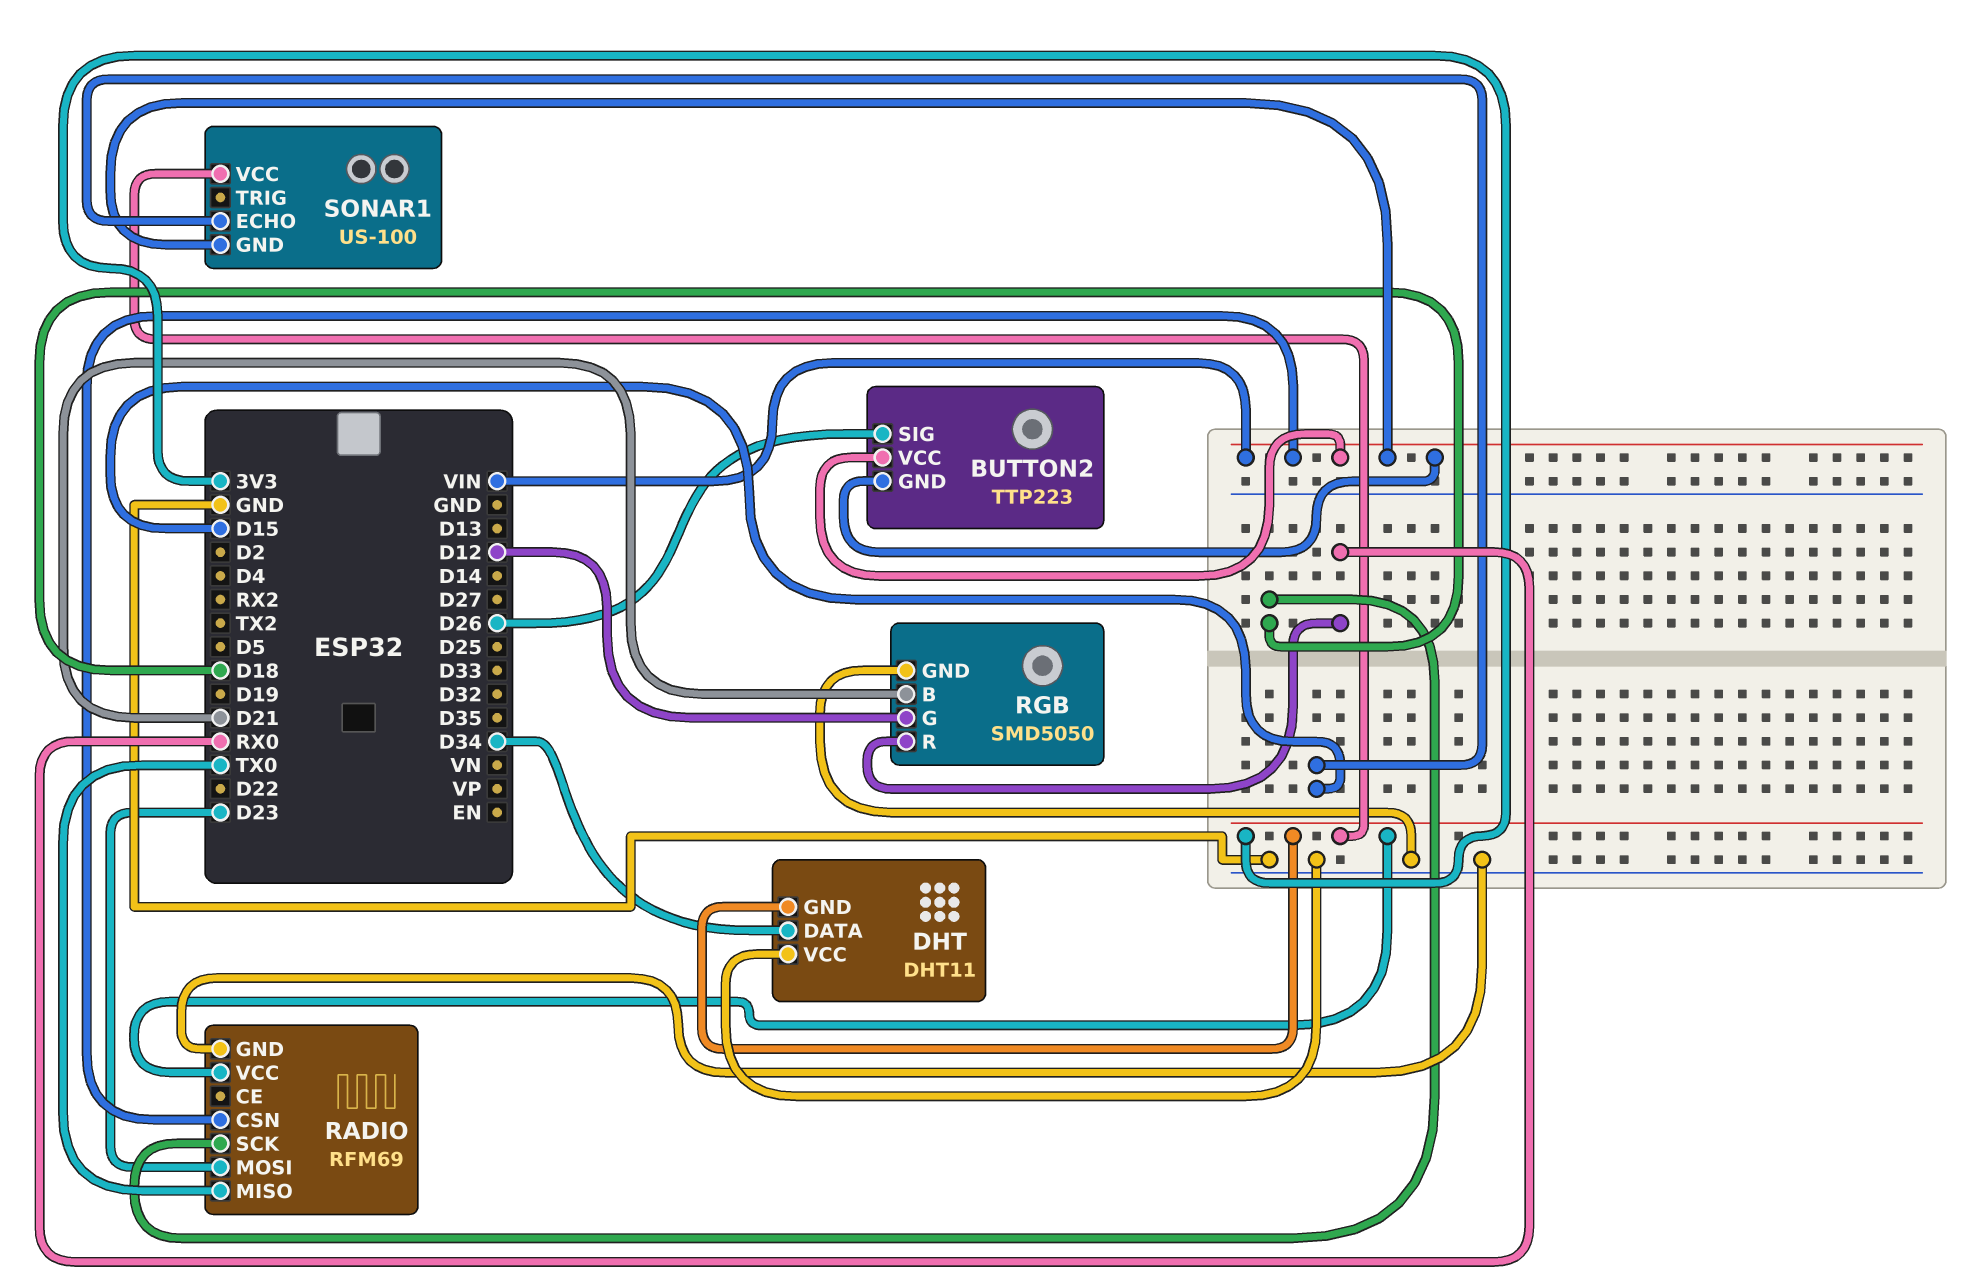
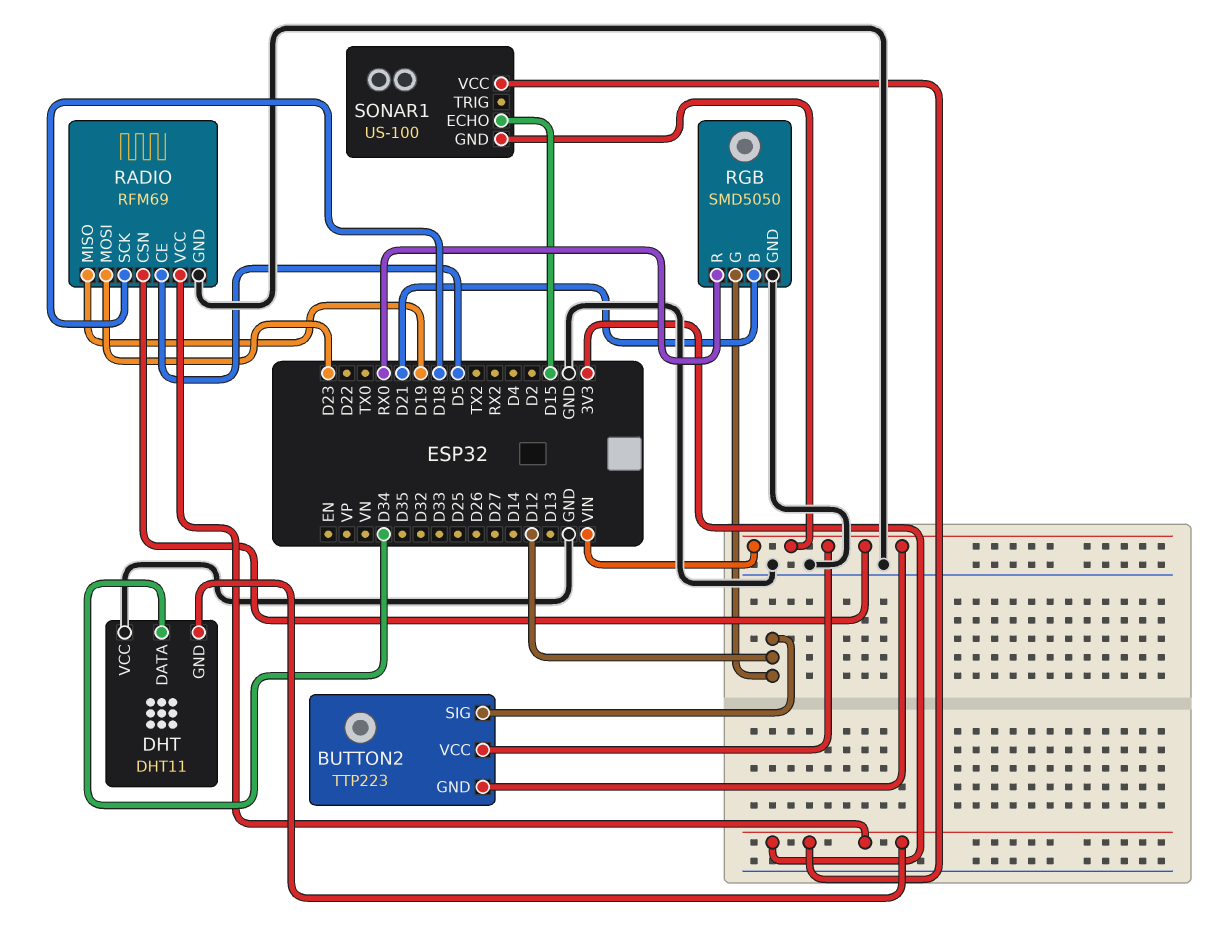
BUTTON2 pin SIG: D26 -> D12
RADIO pin CE: none -> D5
RADIO pin MISO: TX0 -> D19

